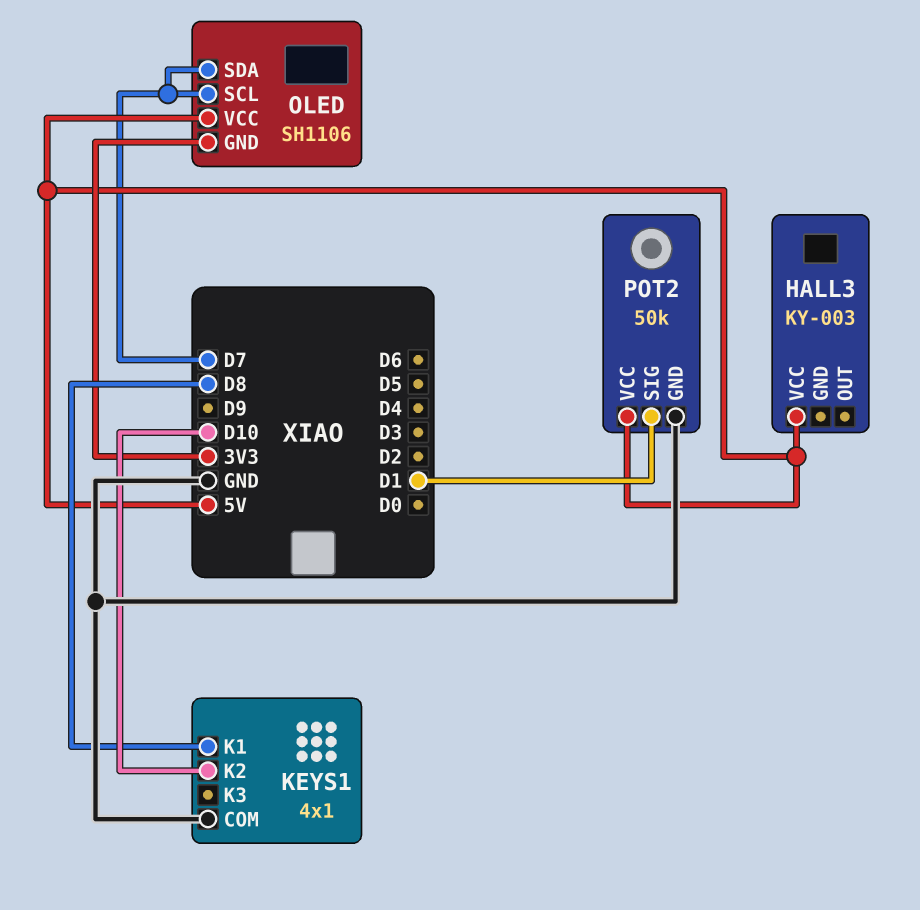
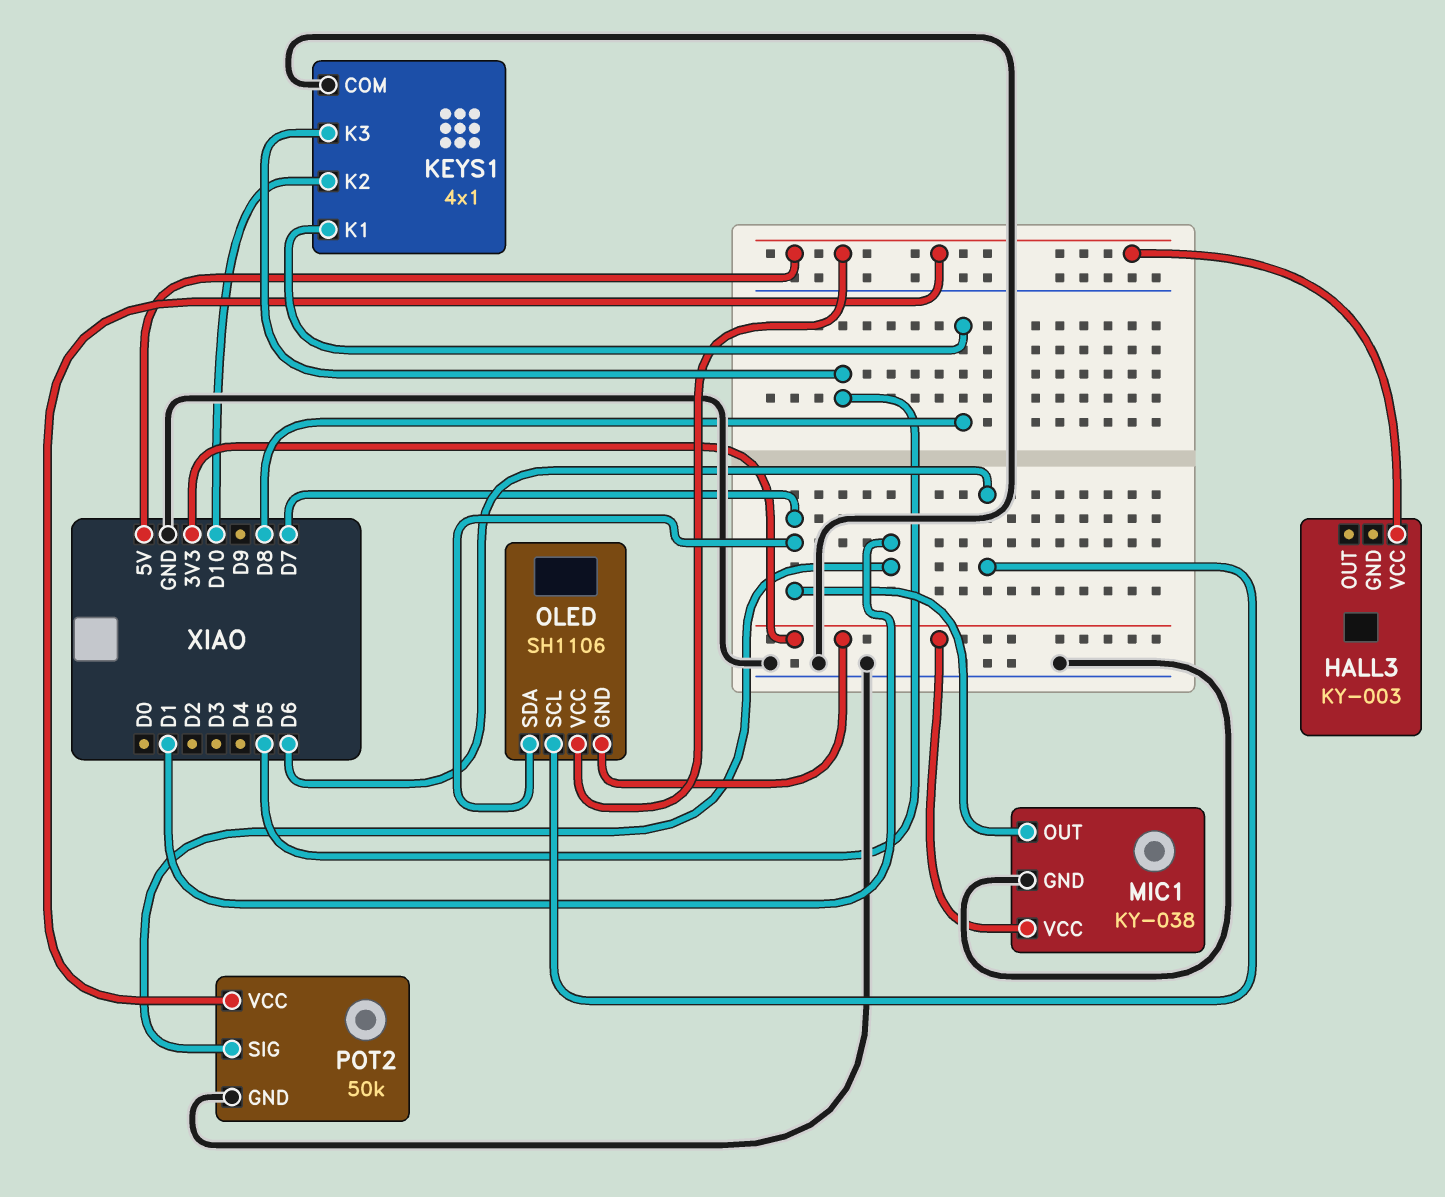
KEYS1 pin K3: none -> D5
MIC1: none -> KY-038
MIC1 pin GND: none -> GND
MIC1 pin OUT: none -> D7
MIC1 pin VCC: none -> 3V3
OLED pin SCL: D7 -> D6

